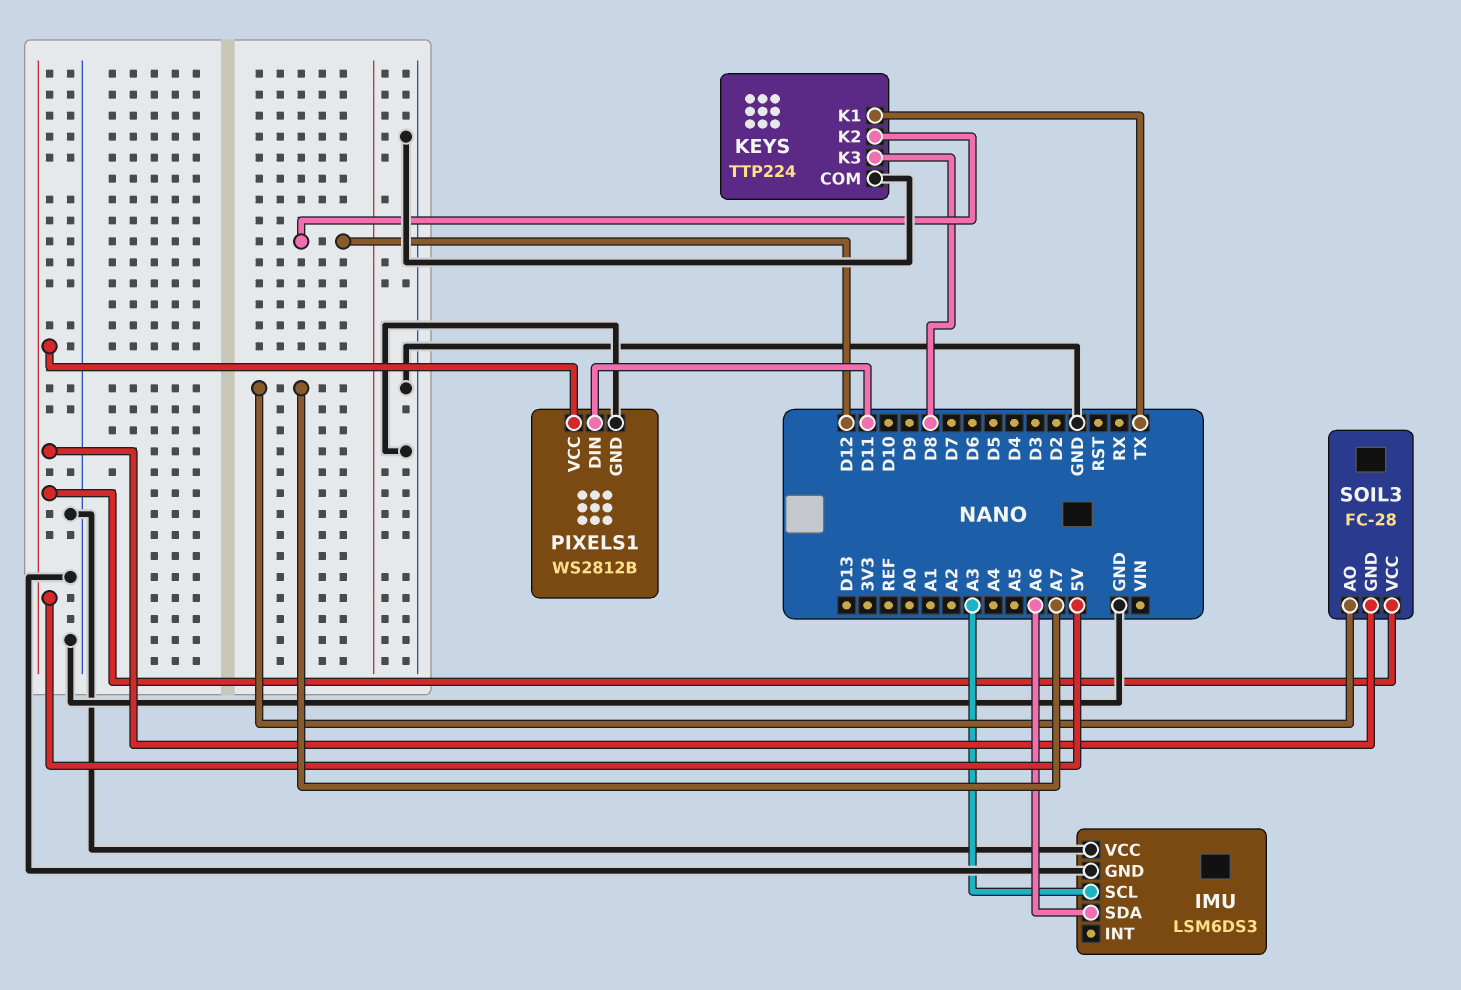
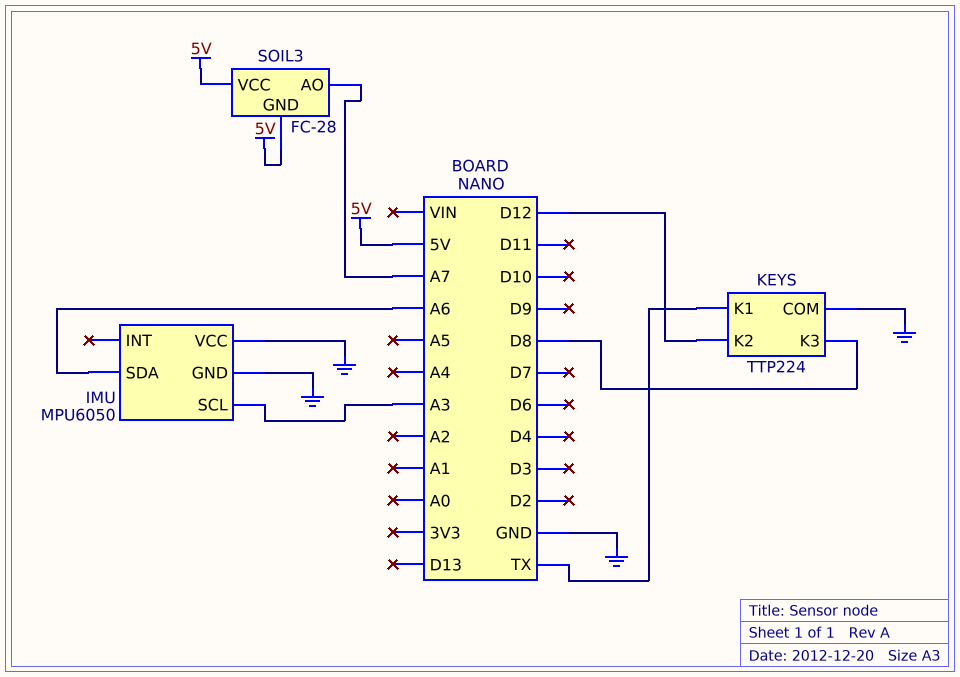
IMU: LSM6DS3 -> MPU6050
PIXELS1: WS2812B -> none
PIXELS1 pin DIN: D11 -> none
PIXELS1 pin GND: GND -> none
PIXELS1 pin VCC: 5V -> none

